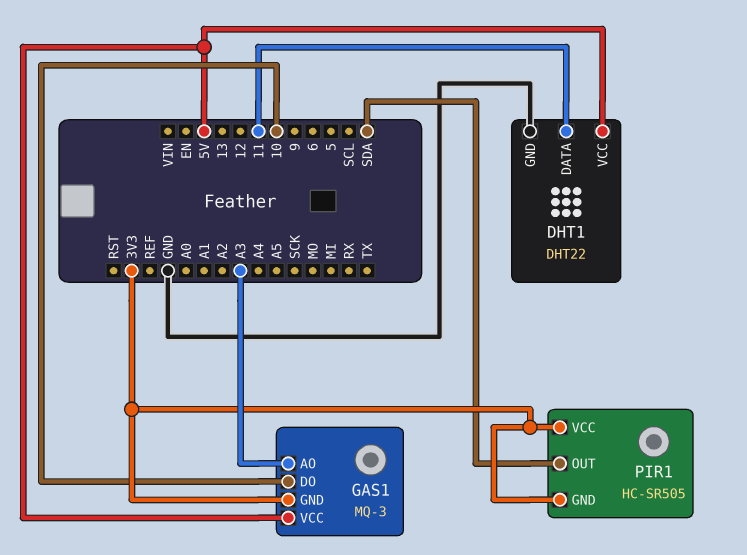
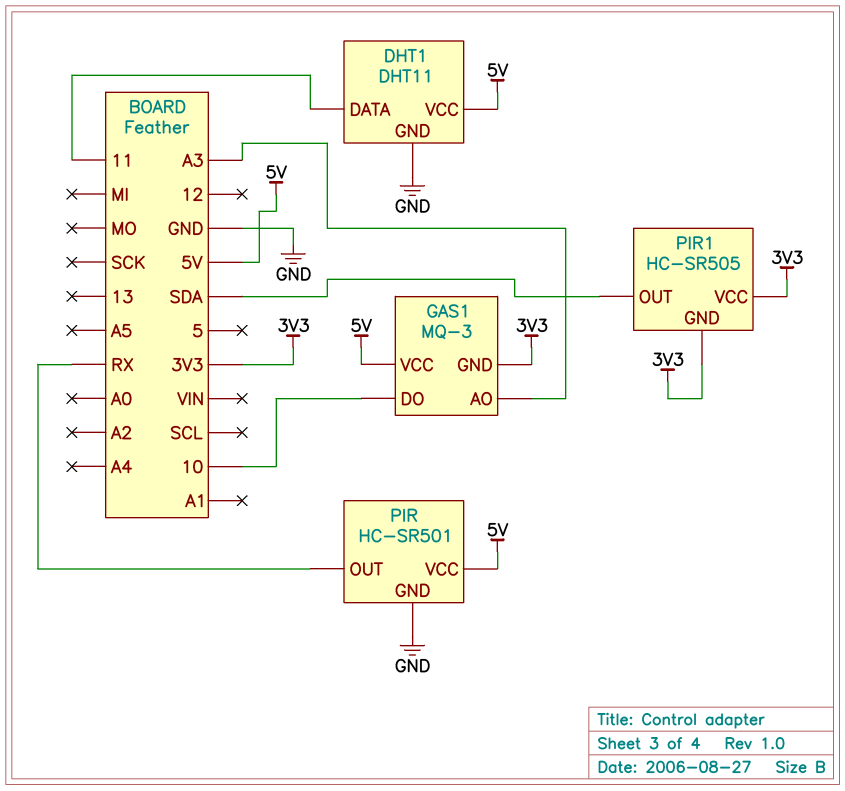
DHT1: DHT22 -> DHT11
PIR: none -> HC-SR501
PIR pin GND: none -> GND
PIR pin OUT: none -> RX
PIR pin VCC: none -> 5V

